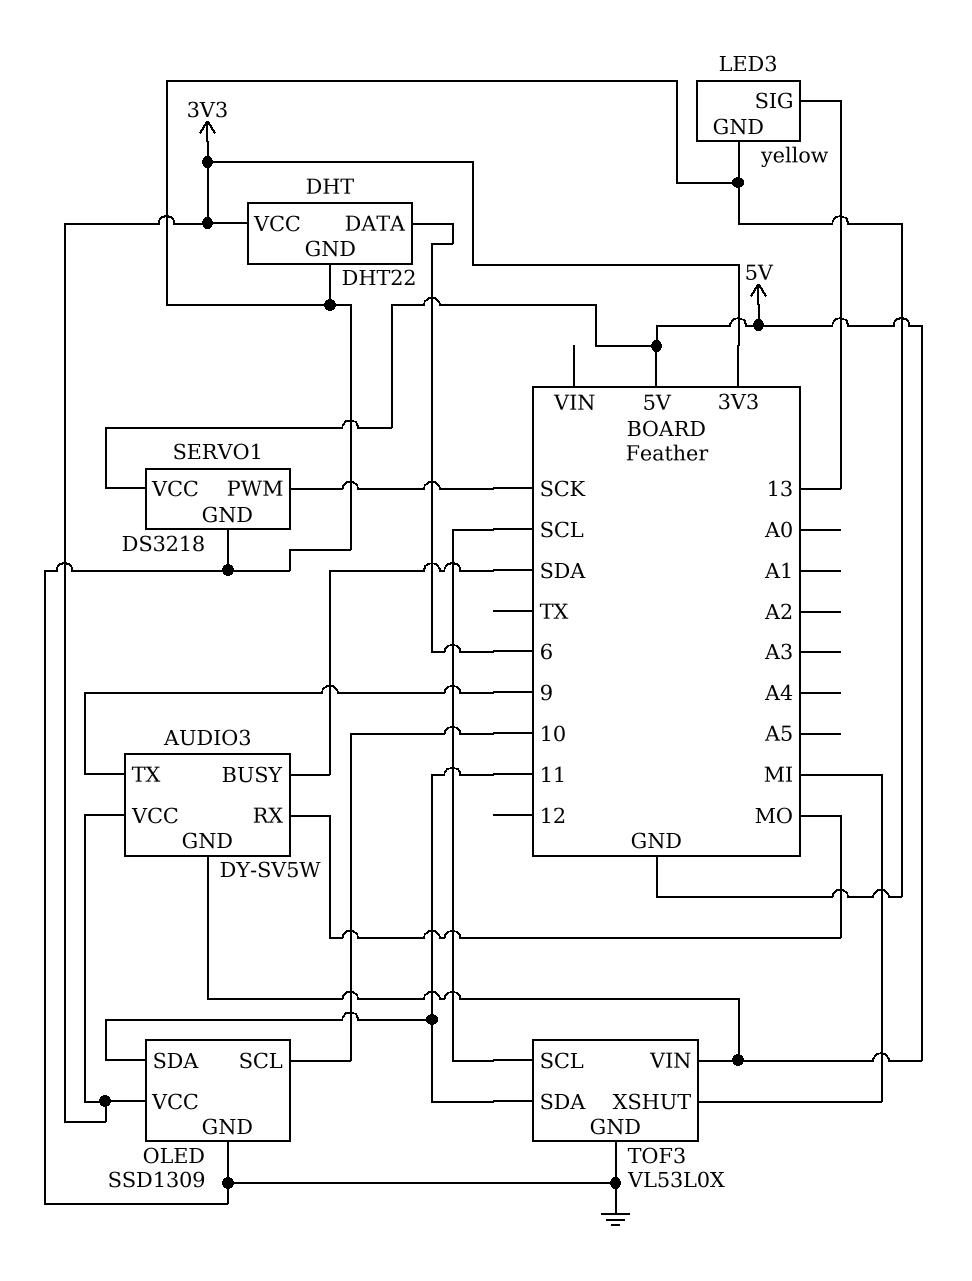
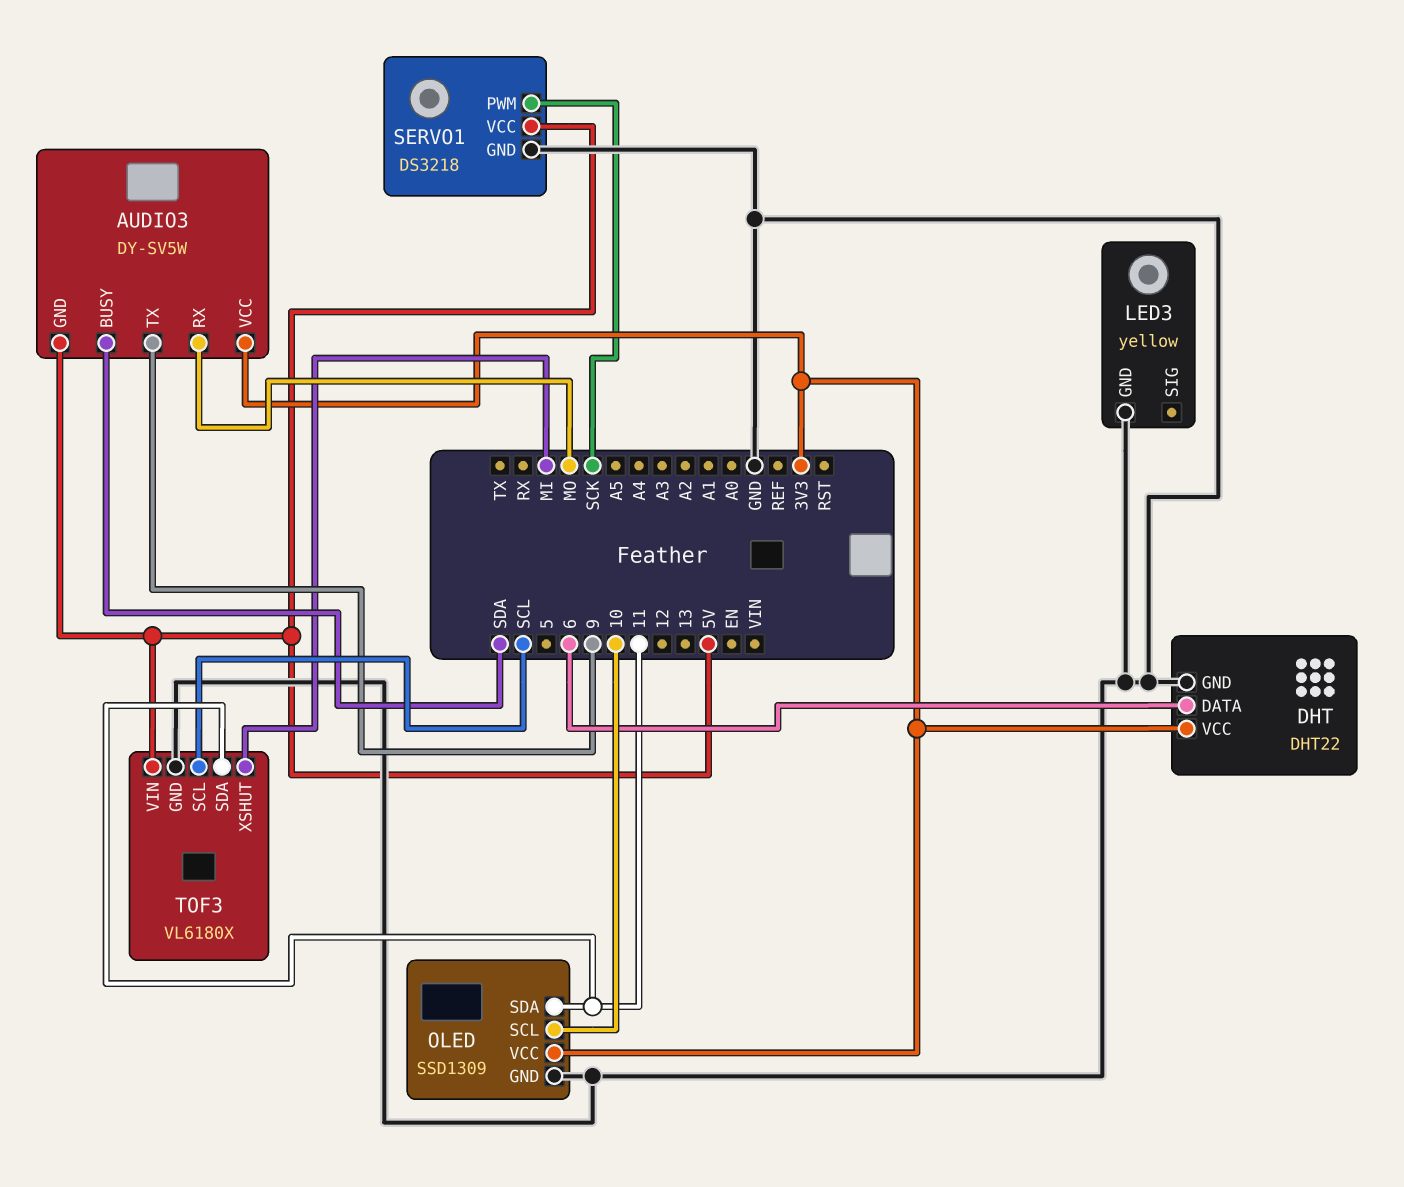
LED3 pin SIG: 13 -> none
TOF3: VL53L0X -> VL6180X

